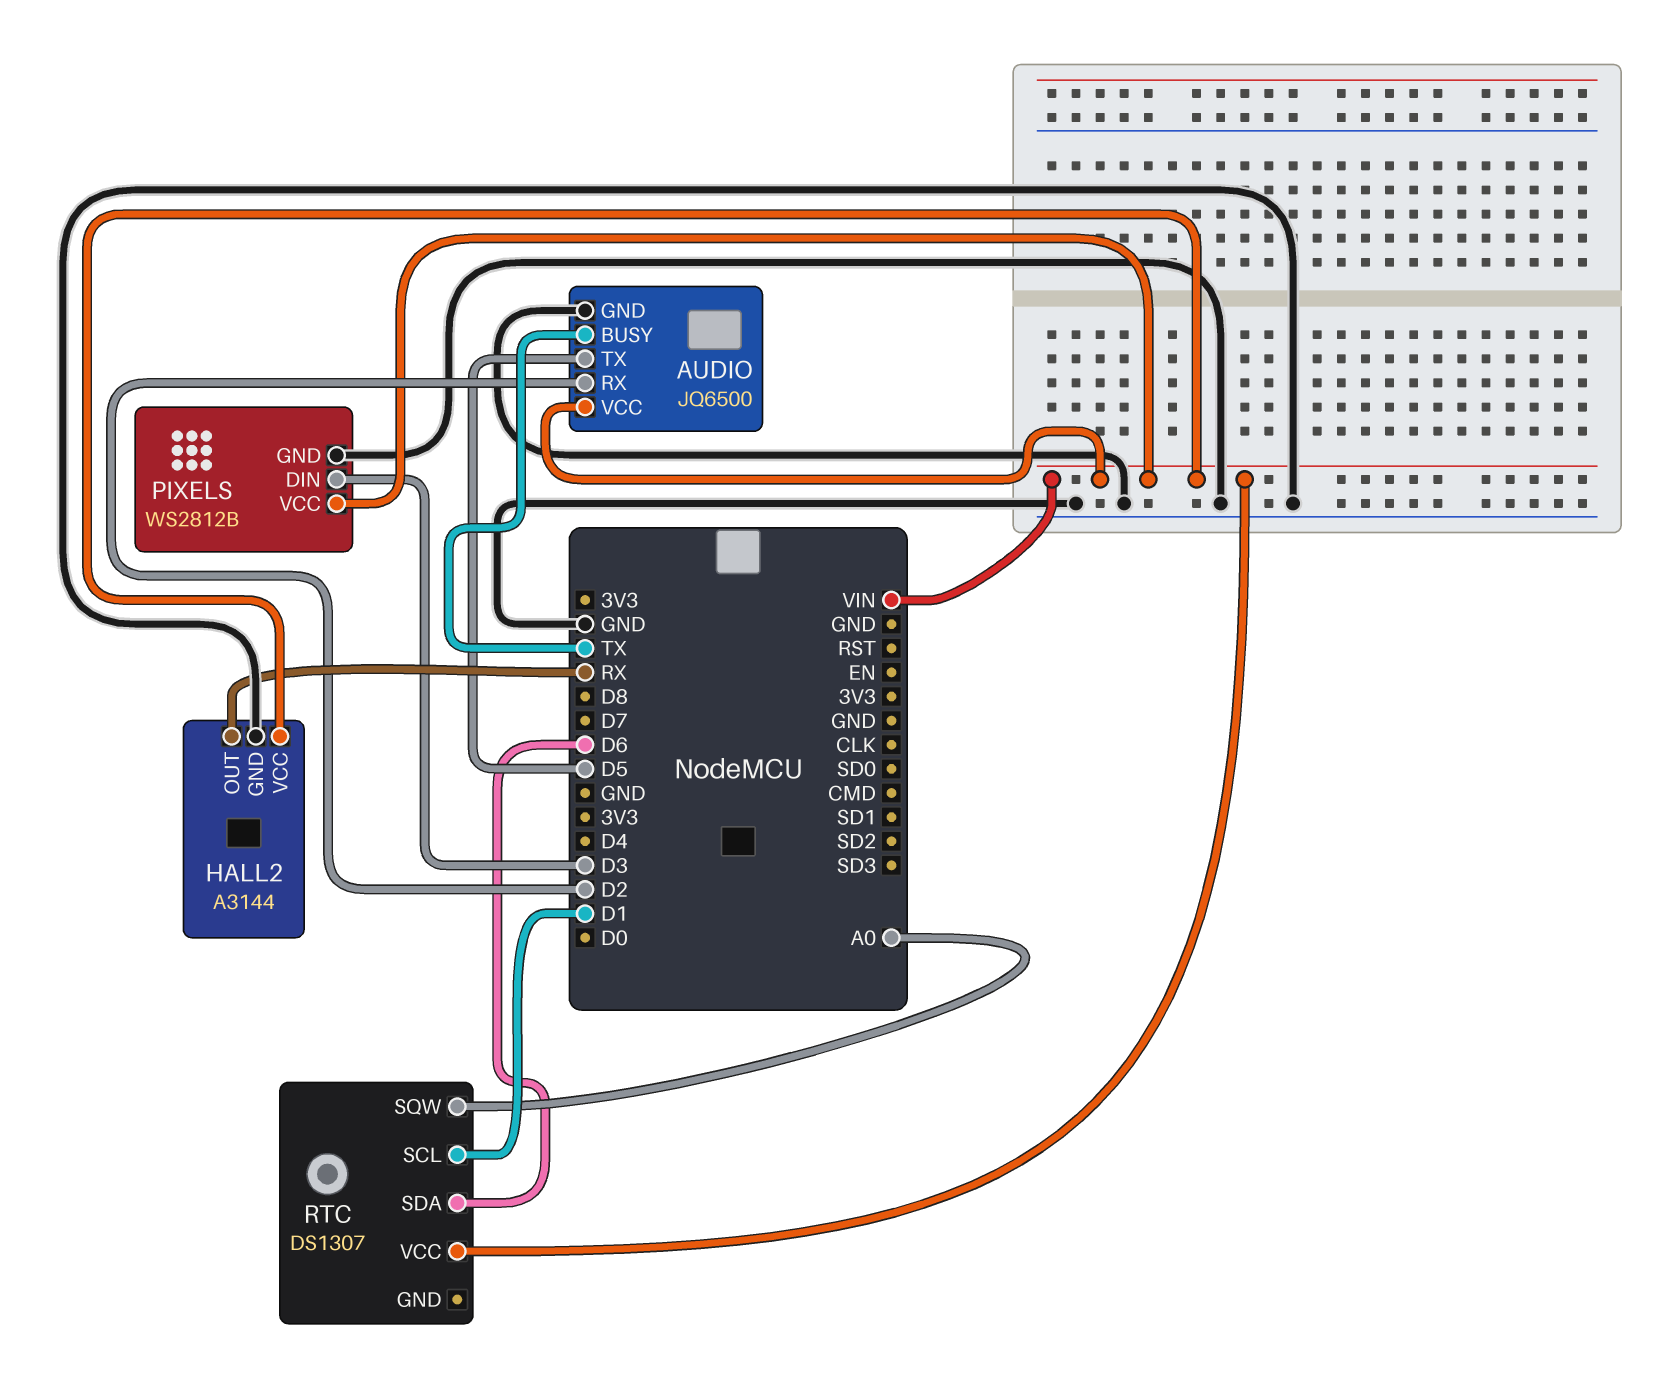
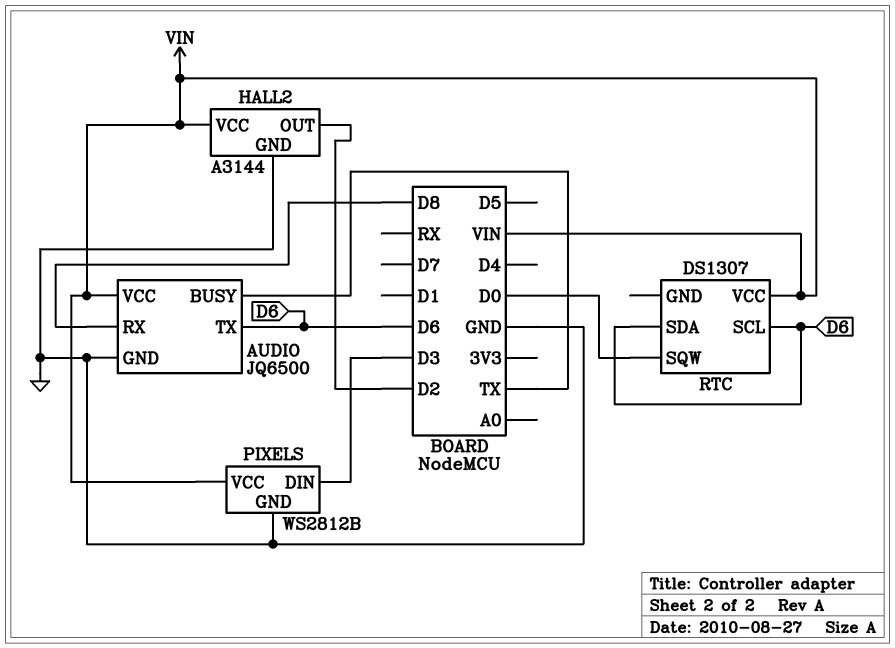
AUDIO pin RX: D2 -> D8
AUDIO pin TX: D5 -> D6
HALL2 pin OUT: RX -> D2
RTC pin SCL: D1 -> D6
RTC pin SQW: A0 -> D0

